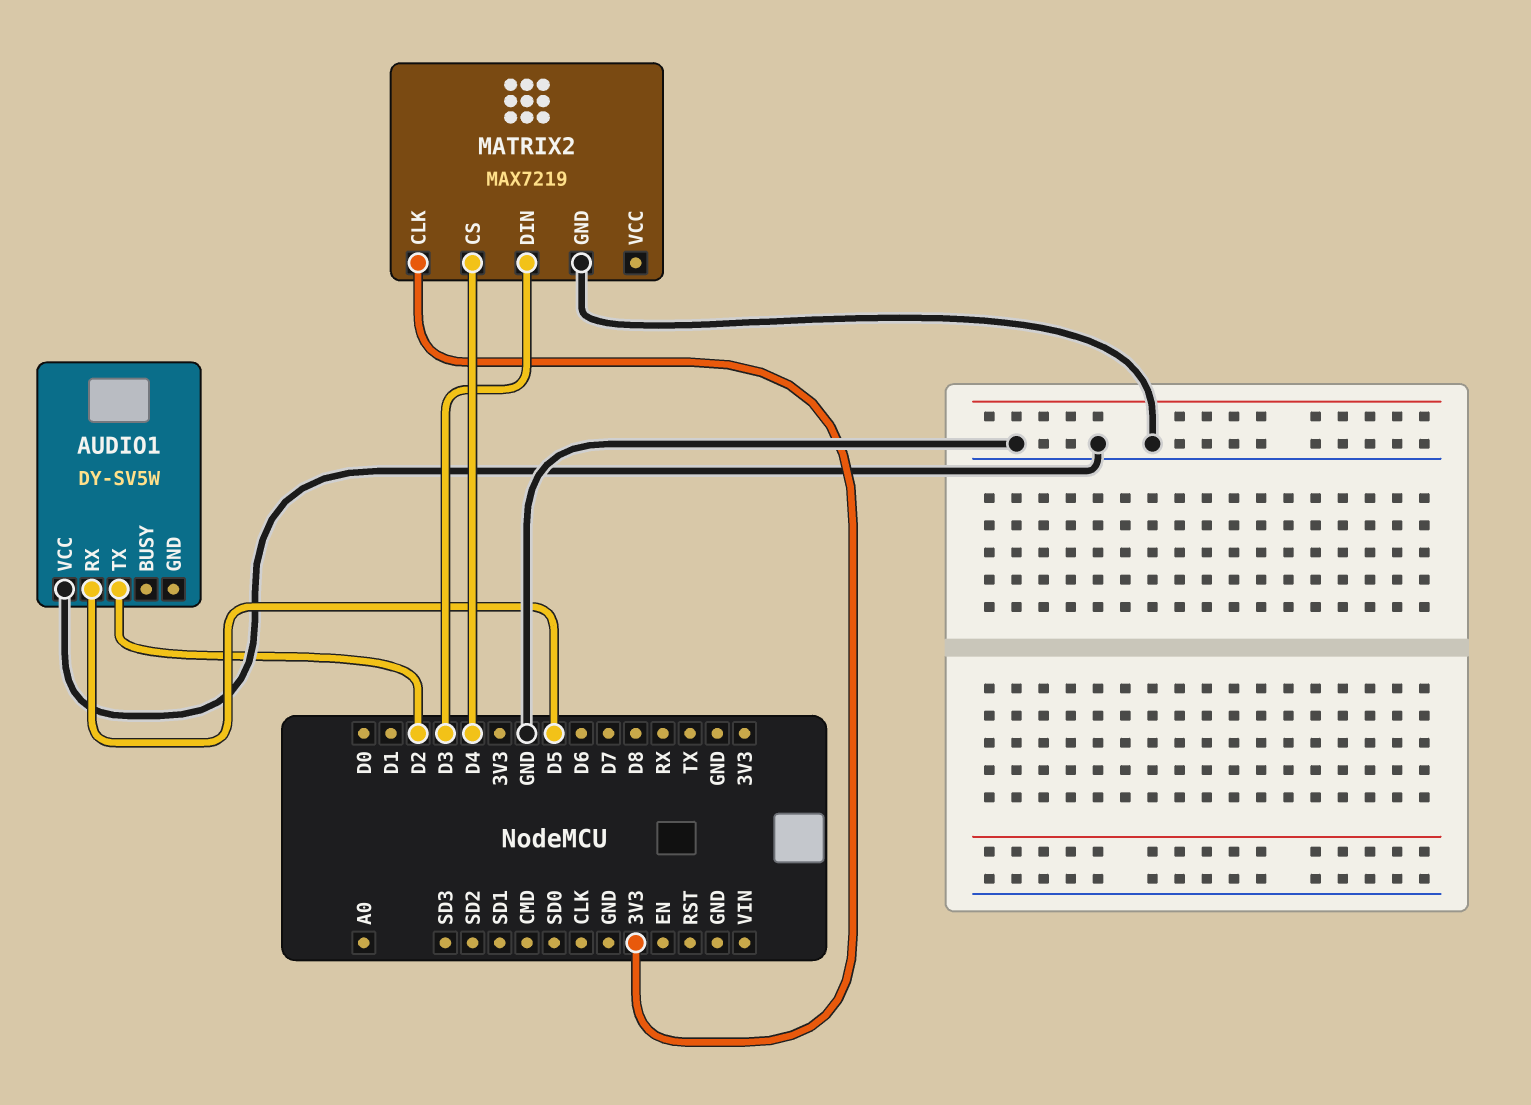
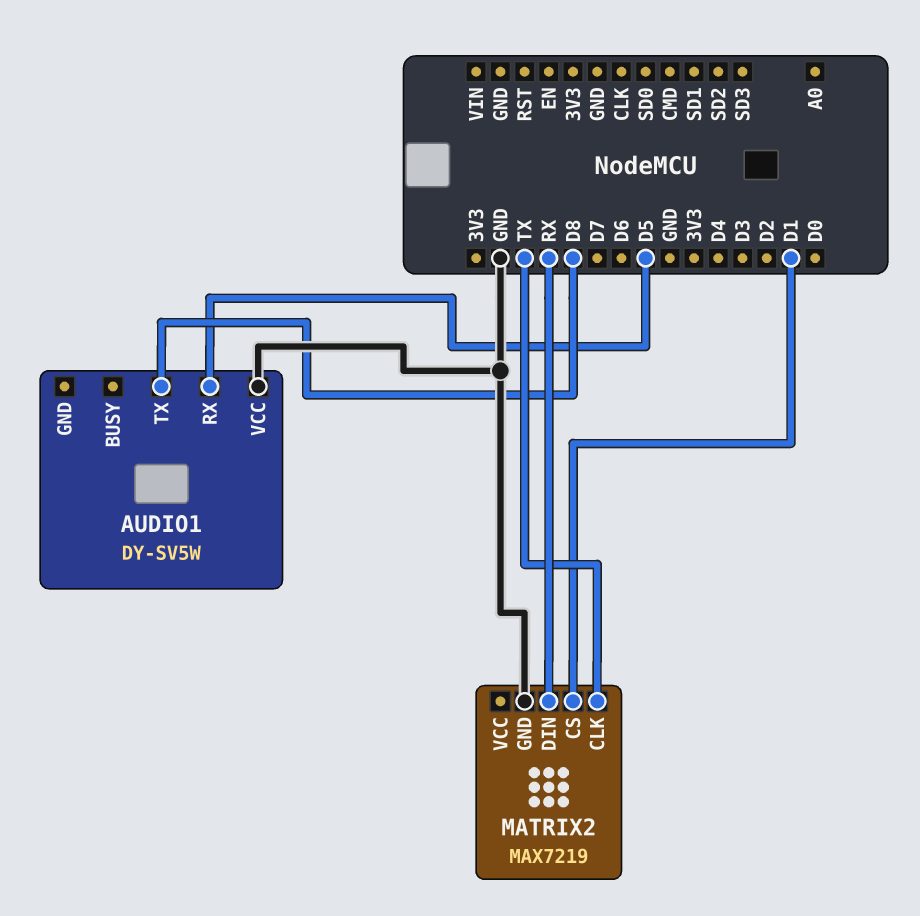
AUDIO1 pin TX: D2 -> D8
MATRIX2 pin CLK: 3V3 -> TX
MATRIX2 pin CS: D4 -> D1
MATRIX2 pin DIN: D3 -> RX

